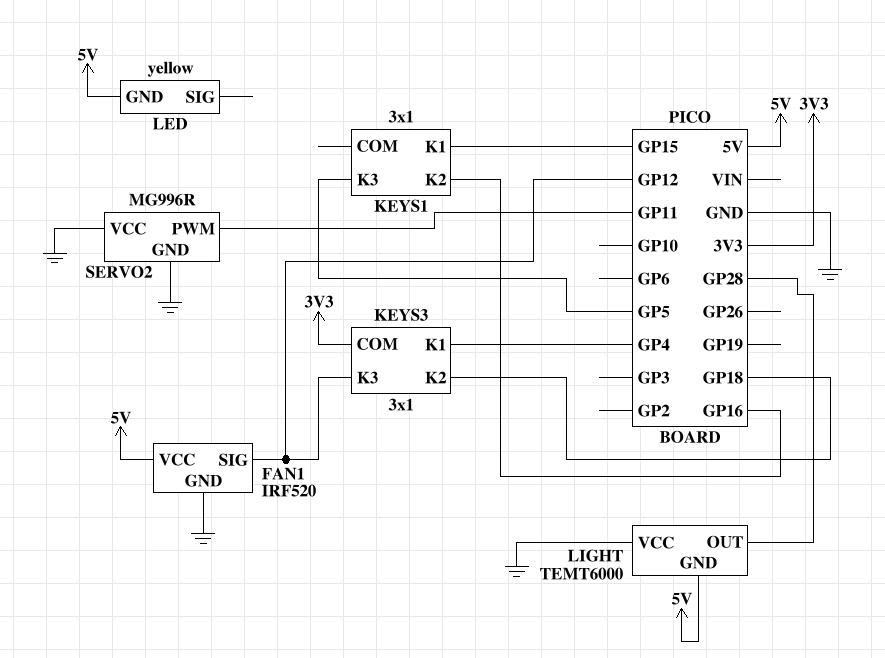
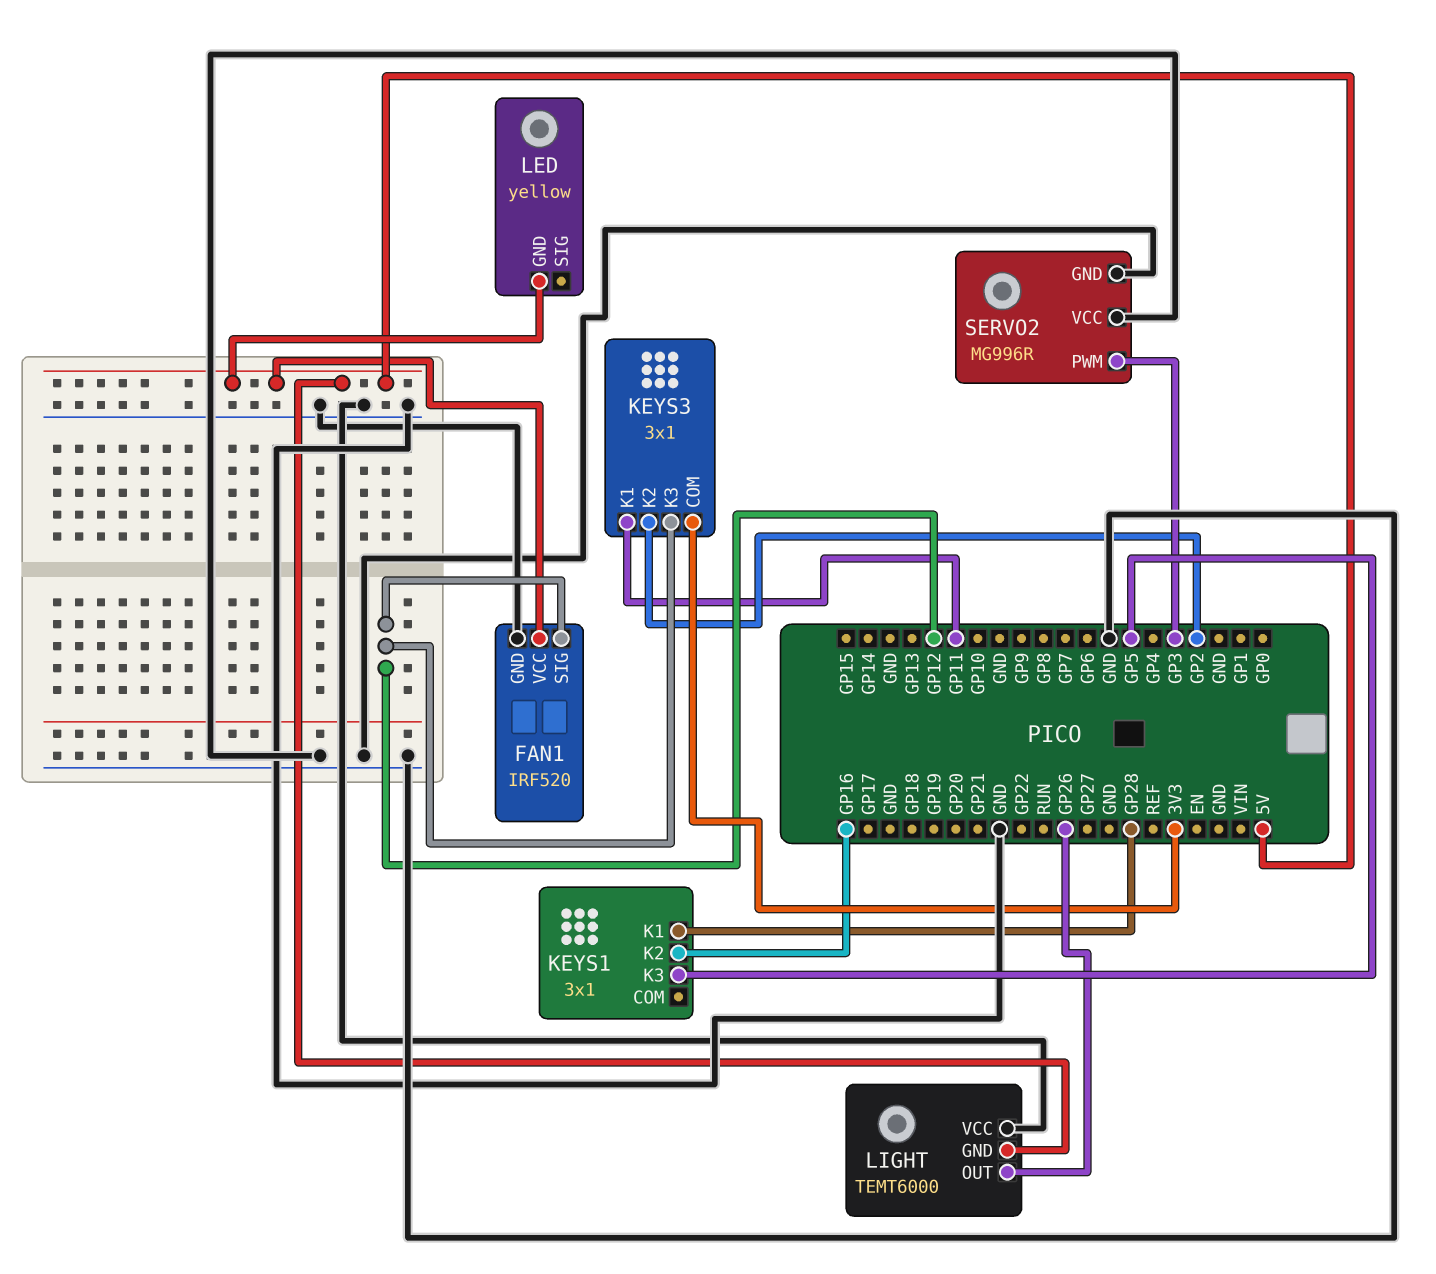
KEYS1 pin K1: GP15 -> GP28
KEYS3 pin K1: GP4 -> GP11
KEYS3 pin K2: GP18 -> GP2
LIGHT pin OUT: GP28 -> GP26
SERVO2 pin PWM: GP11 -> GP3

